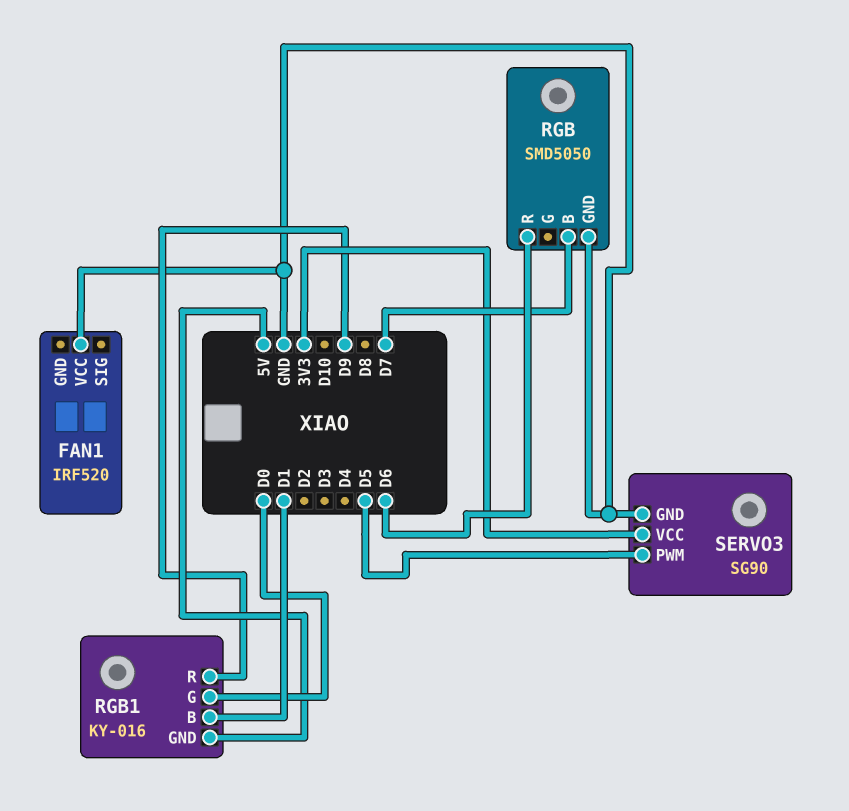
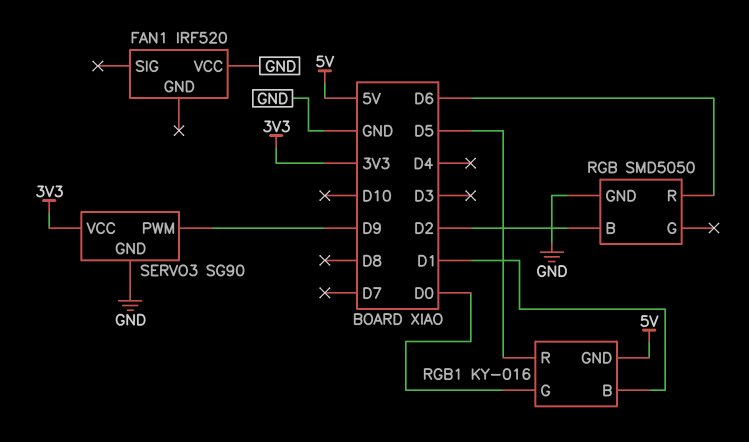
RGB pin B: D7 -> D2
RGB1 pin R: D9 -> D5
SERVO3 pin PWM: D5 -> D9

